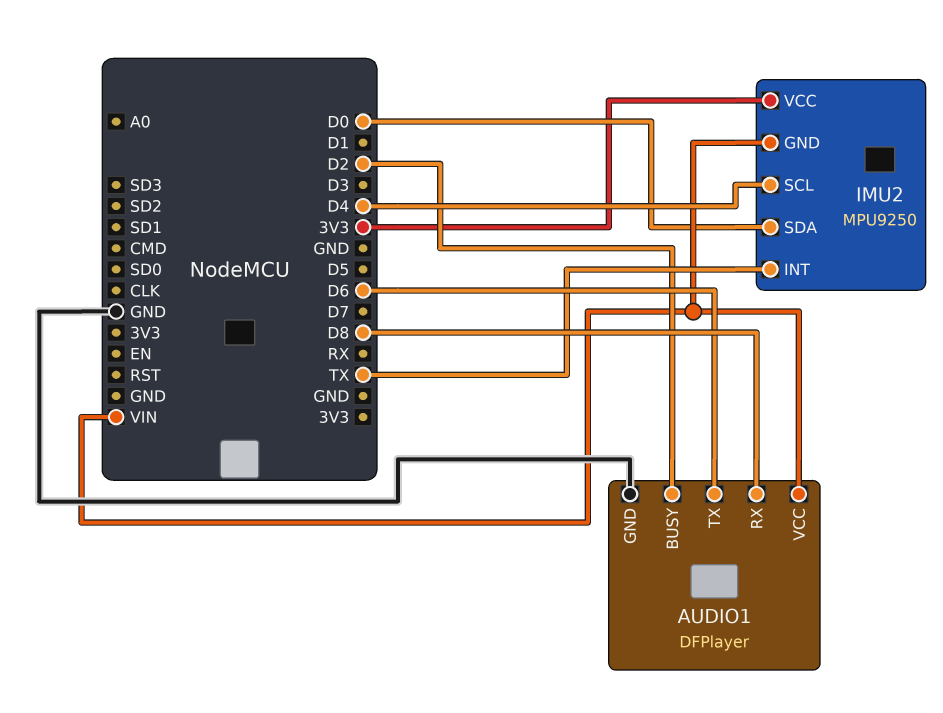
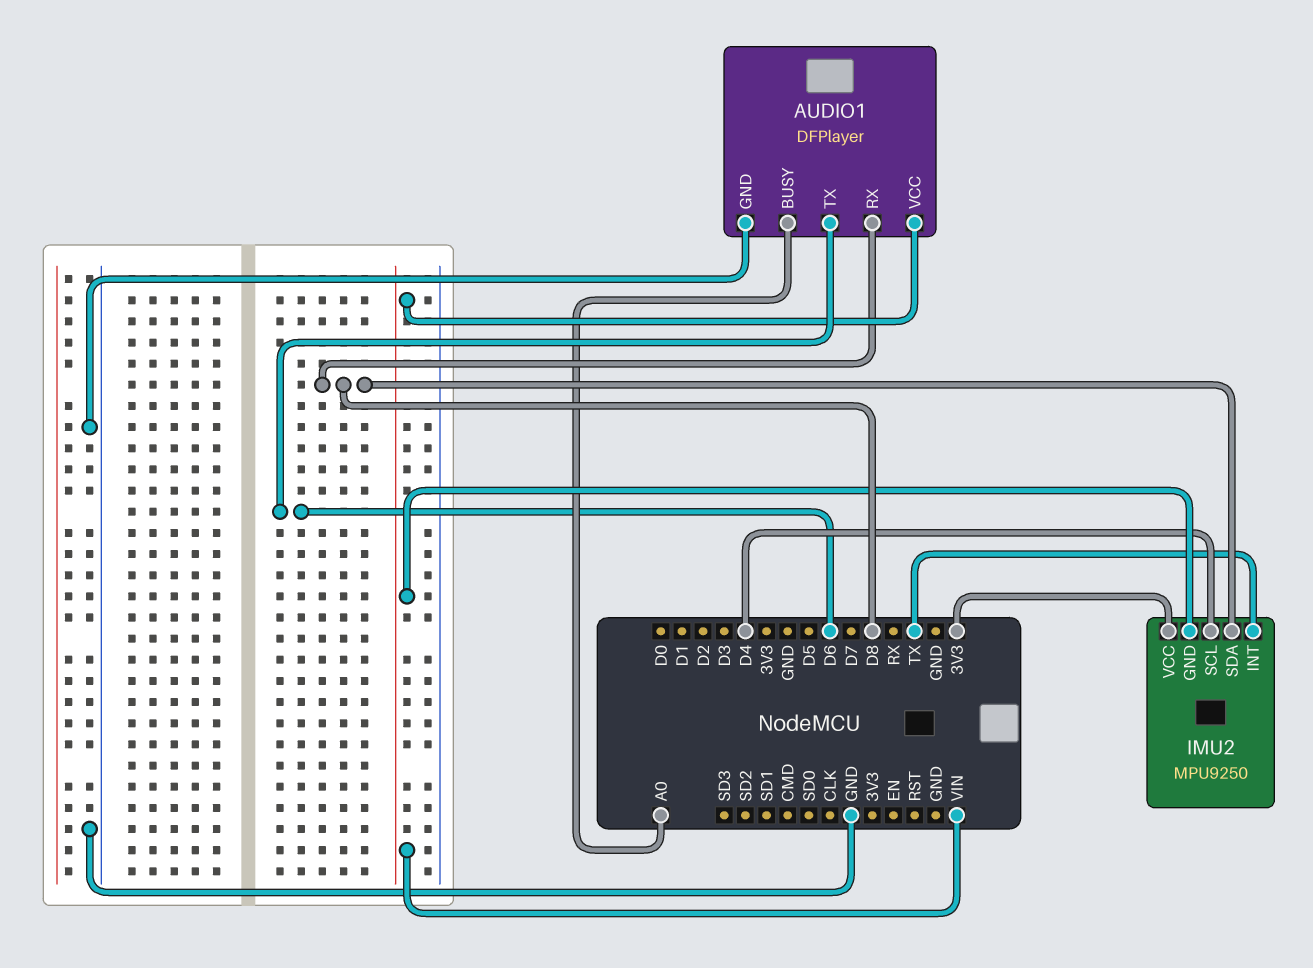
AUDIO1 pin BUSY: D2 -> A0
IMU2 pin SDA: D0 -> D8

